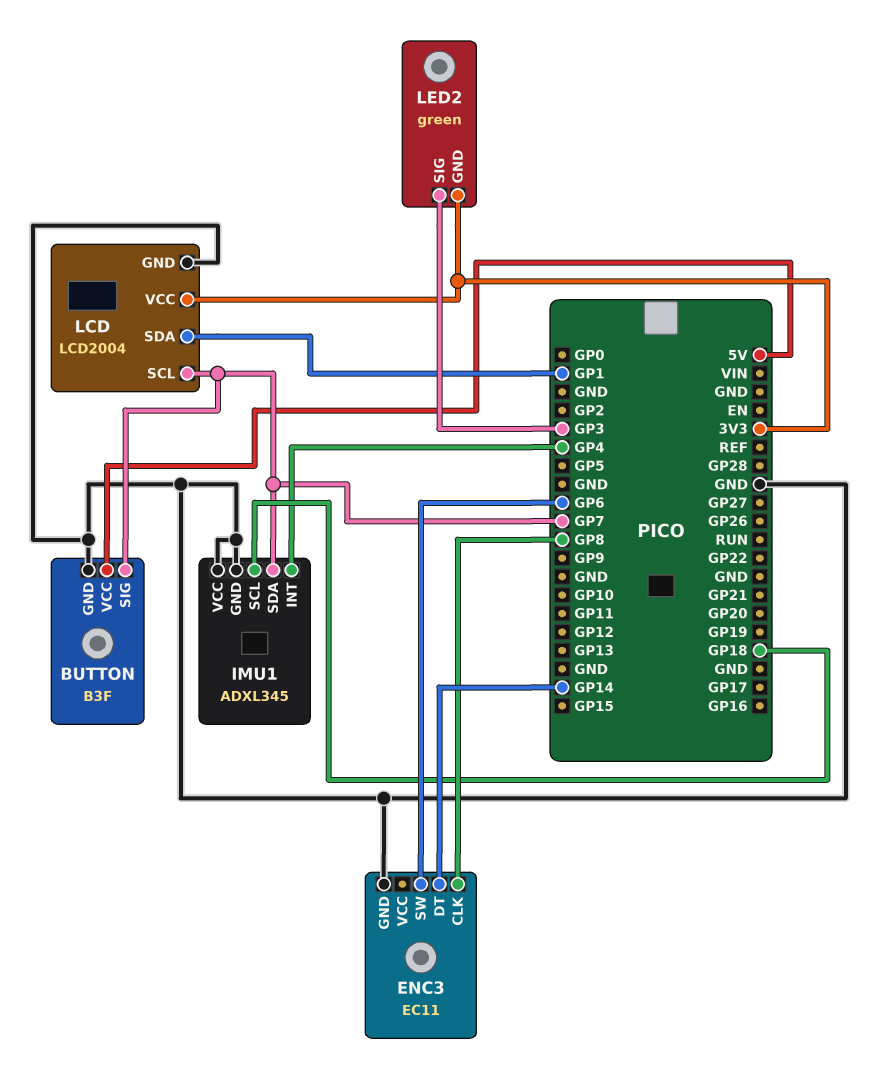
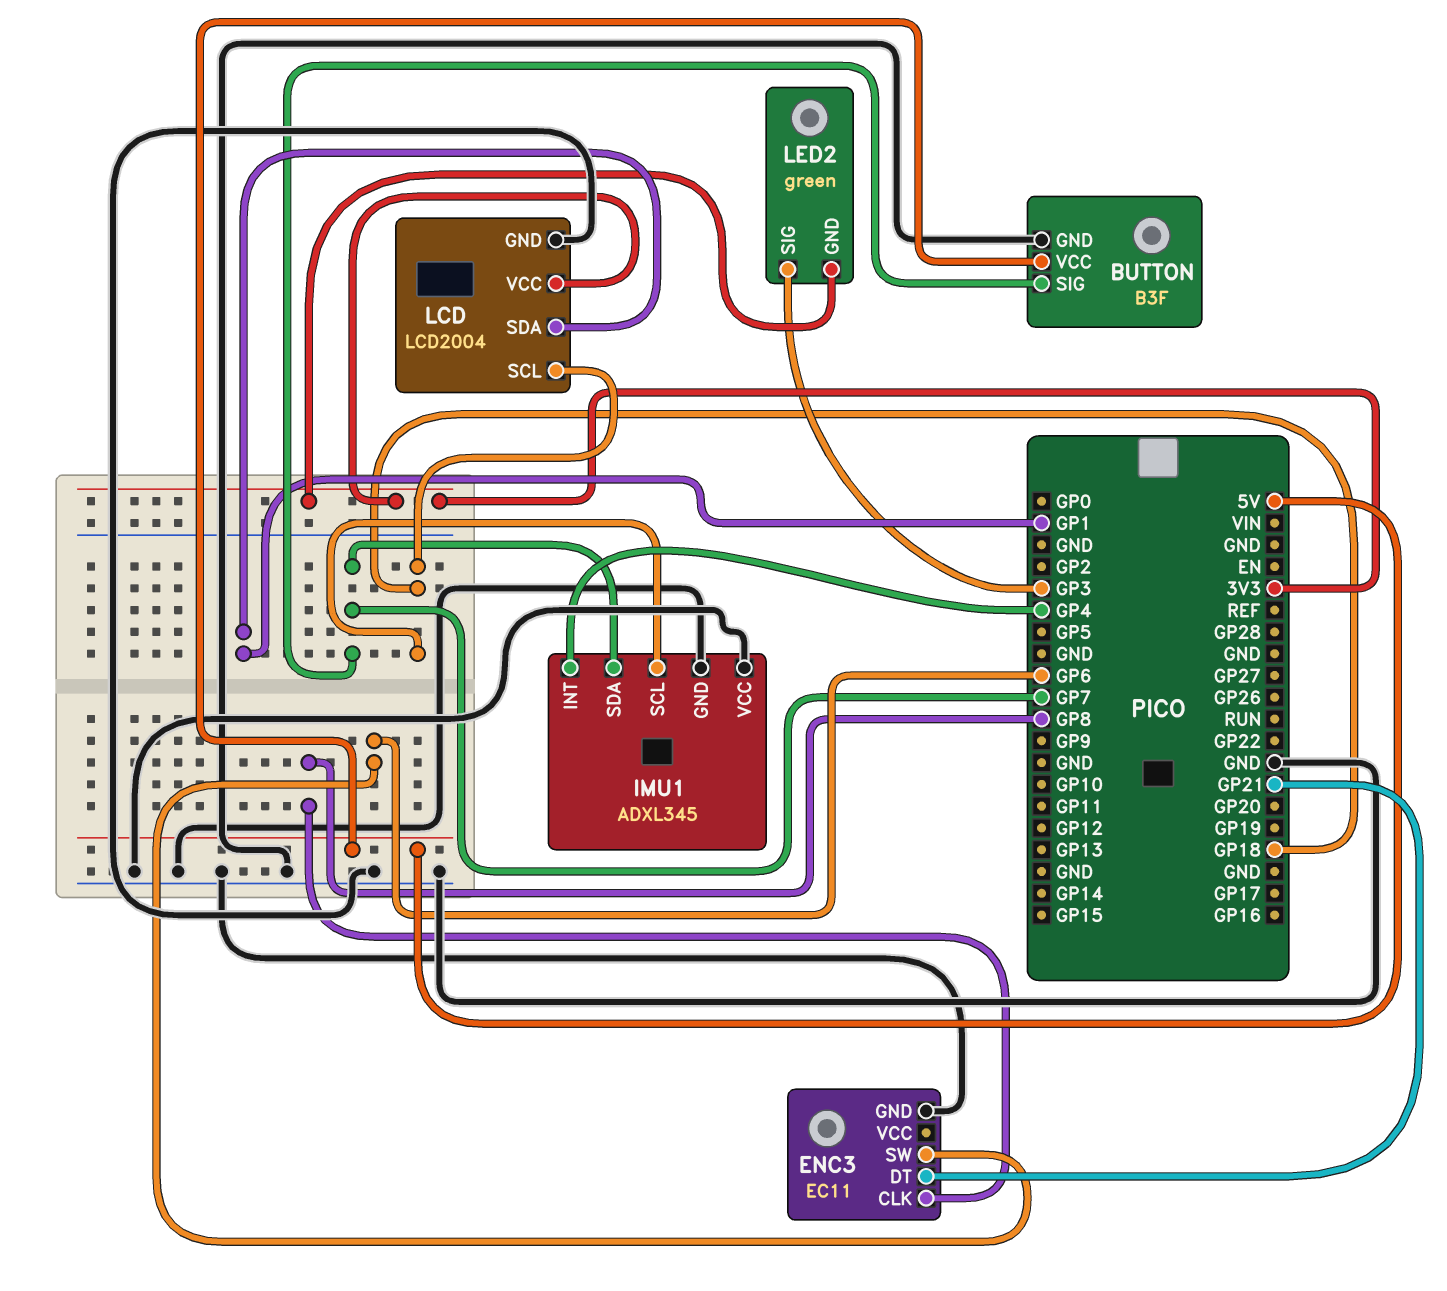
ENC3 pin DT: GP14 -> GP21
LCD pin SCL: GP7 -> GP18

